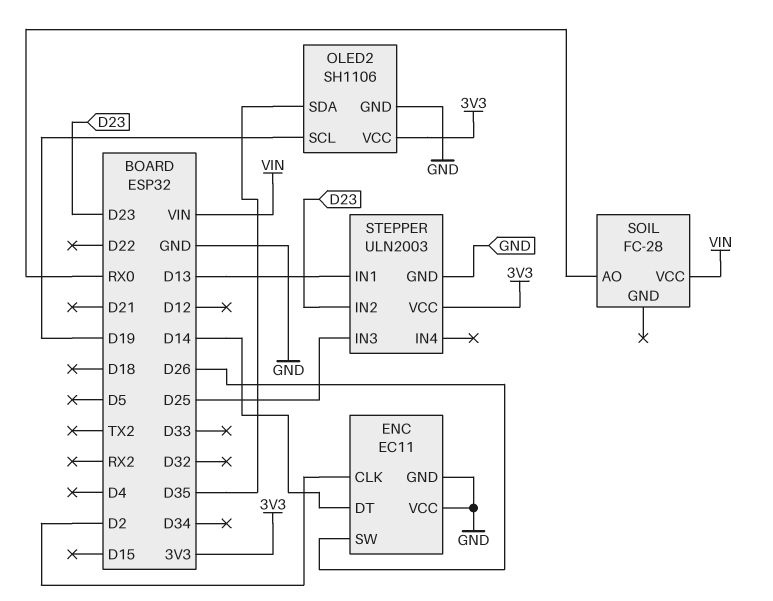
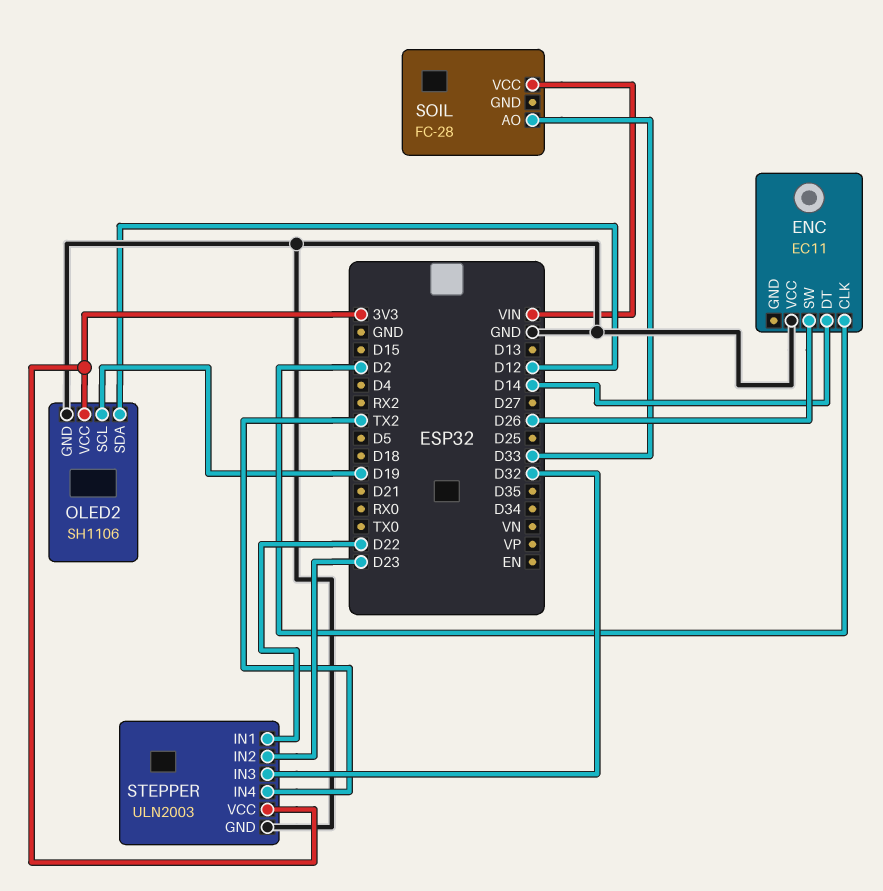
ENC pin GND: GND -> none
OLED2 pin SDA: D35 -> D12
SOIL pin AO: RX0 -> D33
STEPPER pin IN1: D13 -> D22
STEPPER pin IN3: D25 -> D32
STEPPER pin IN4: none -> TX2

